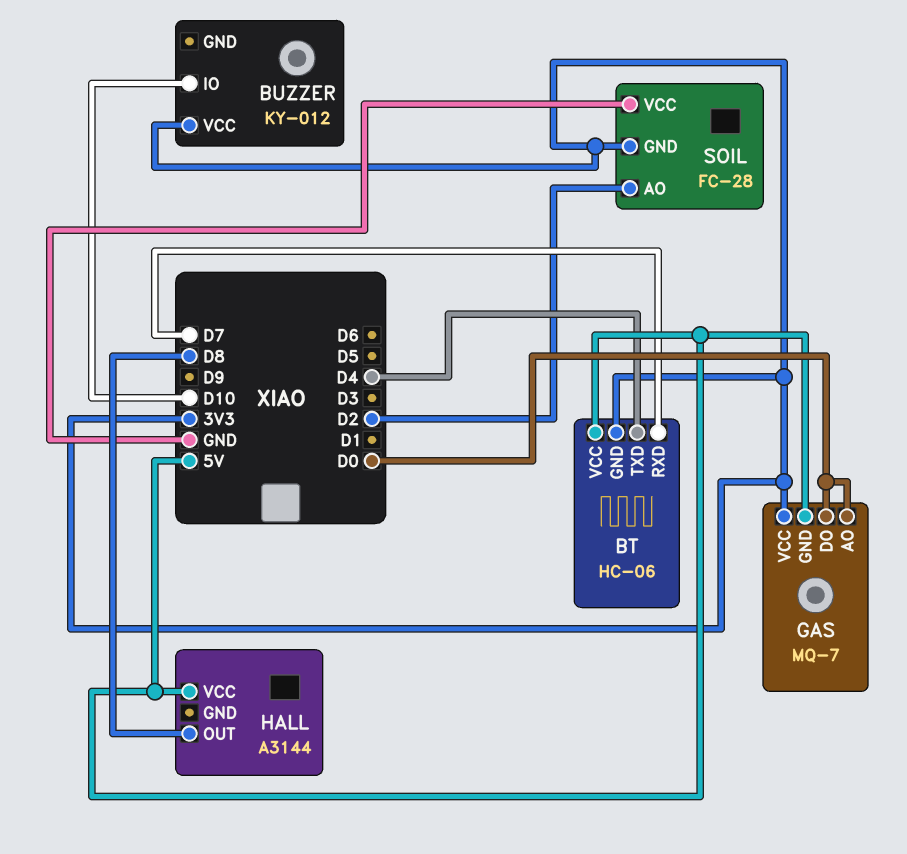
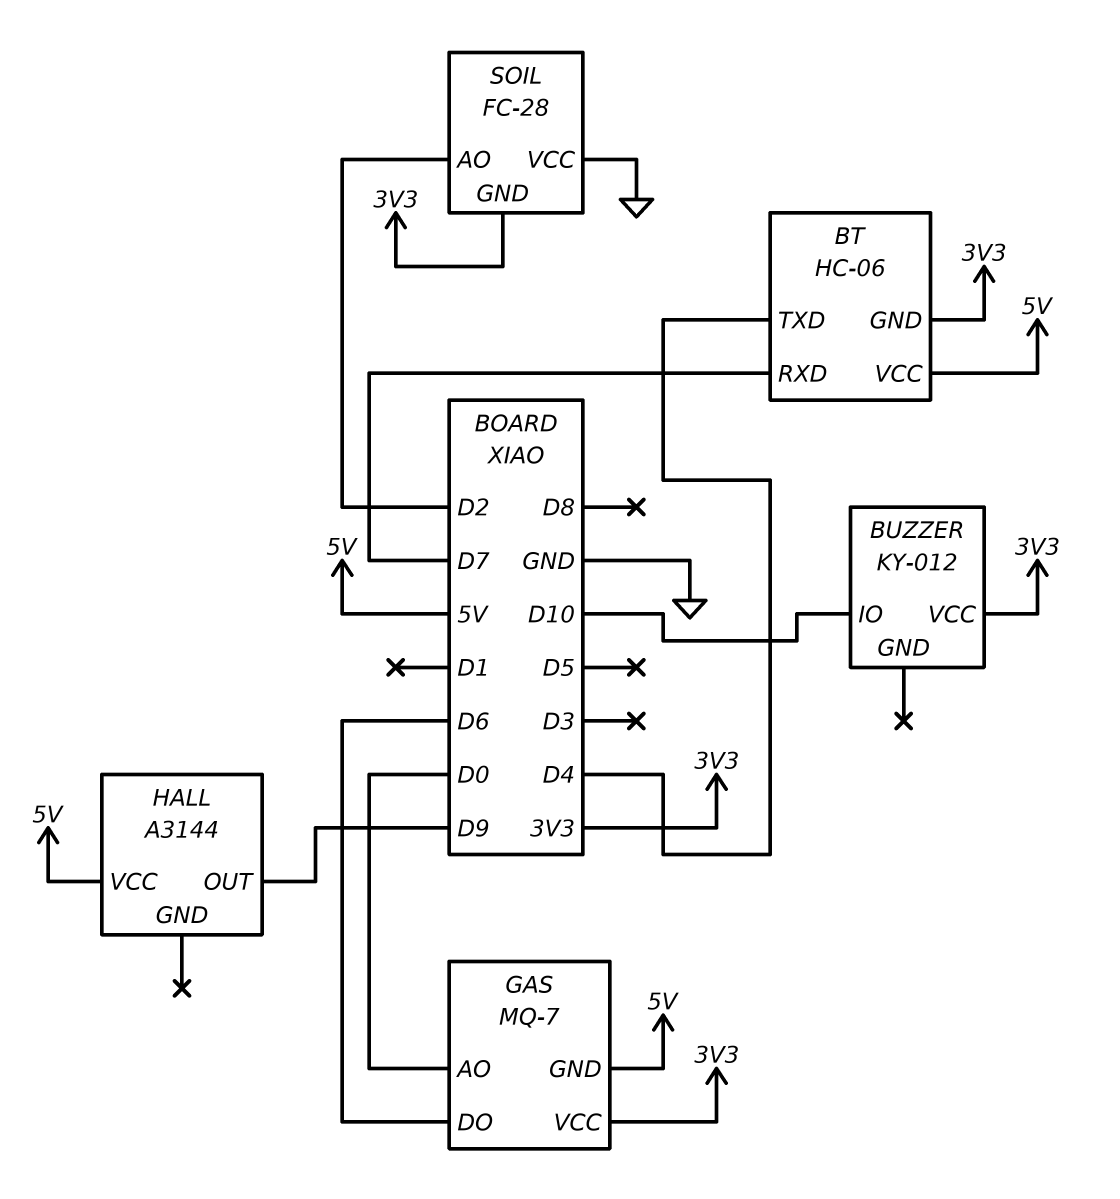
GAS pin DO: D0 -> D6
HALL pin OUT: D8 -> D9

